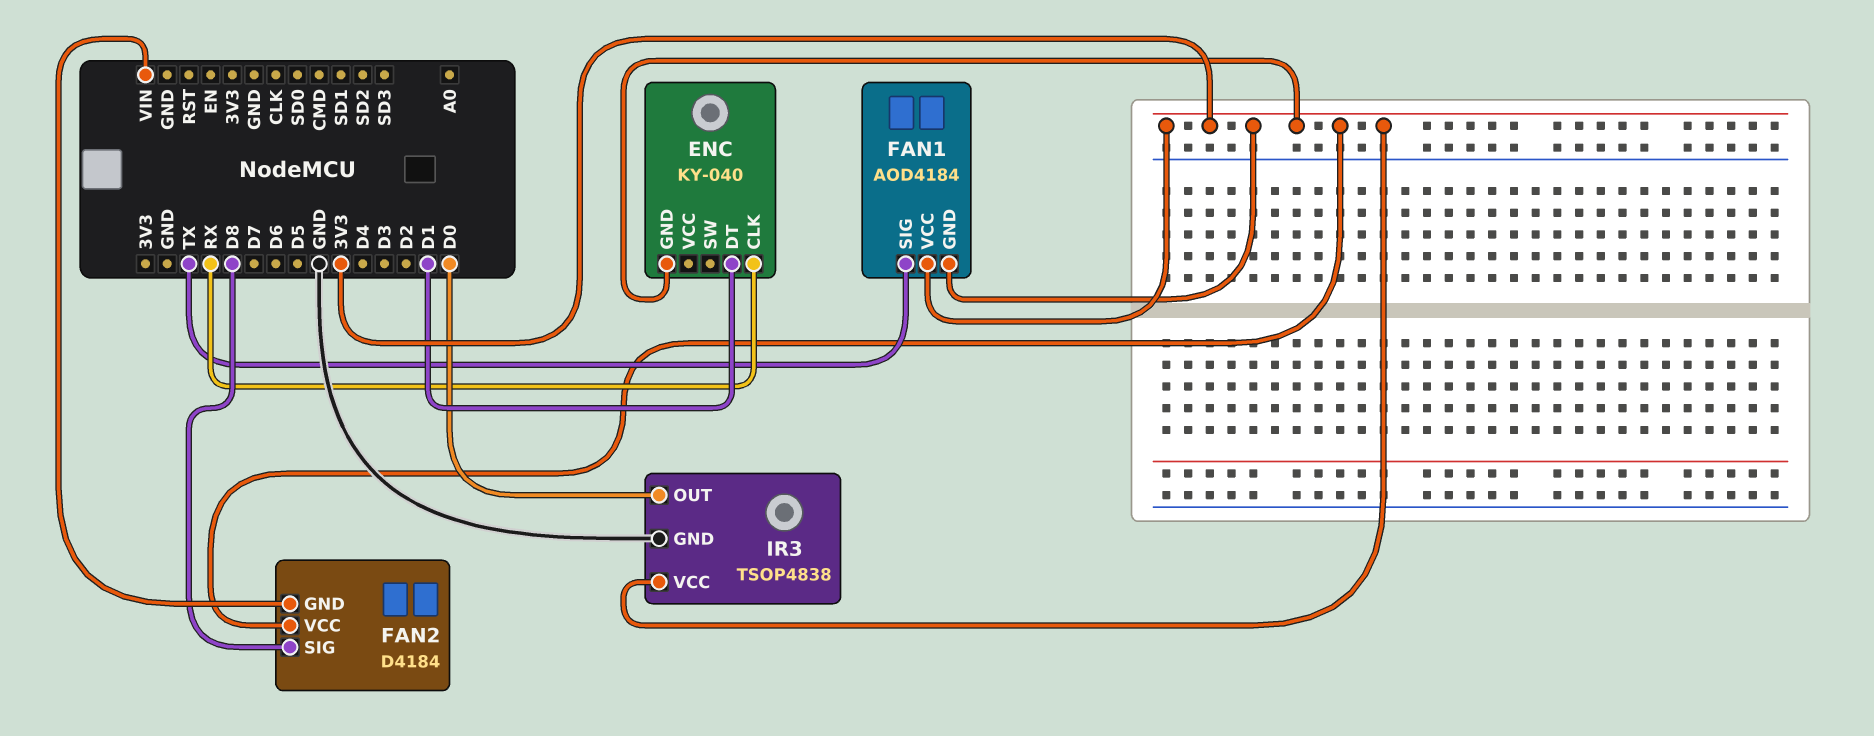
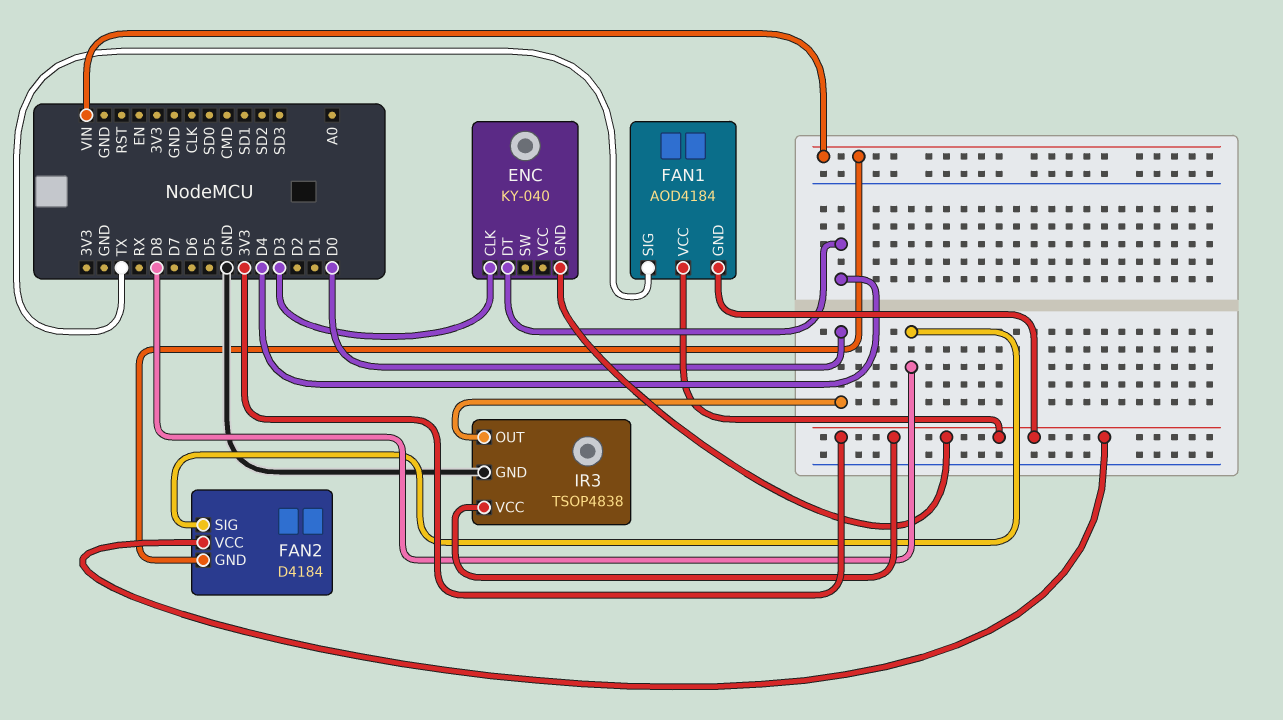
ENC pin CLK: RX -> D3
ENC pin DT: D1 -> D4

